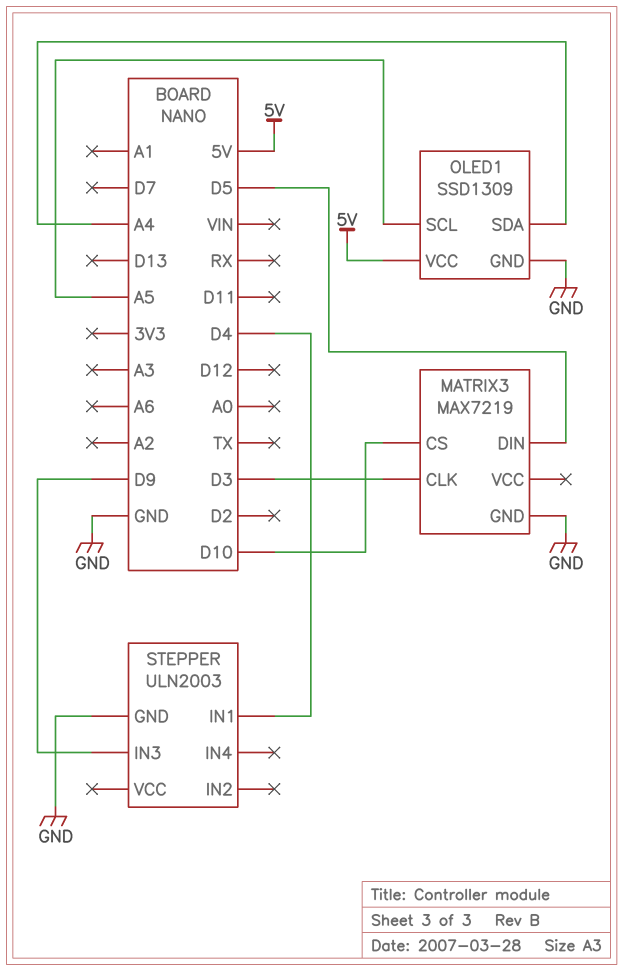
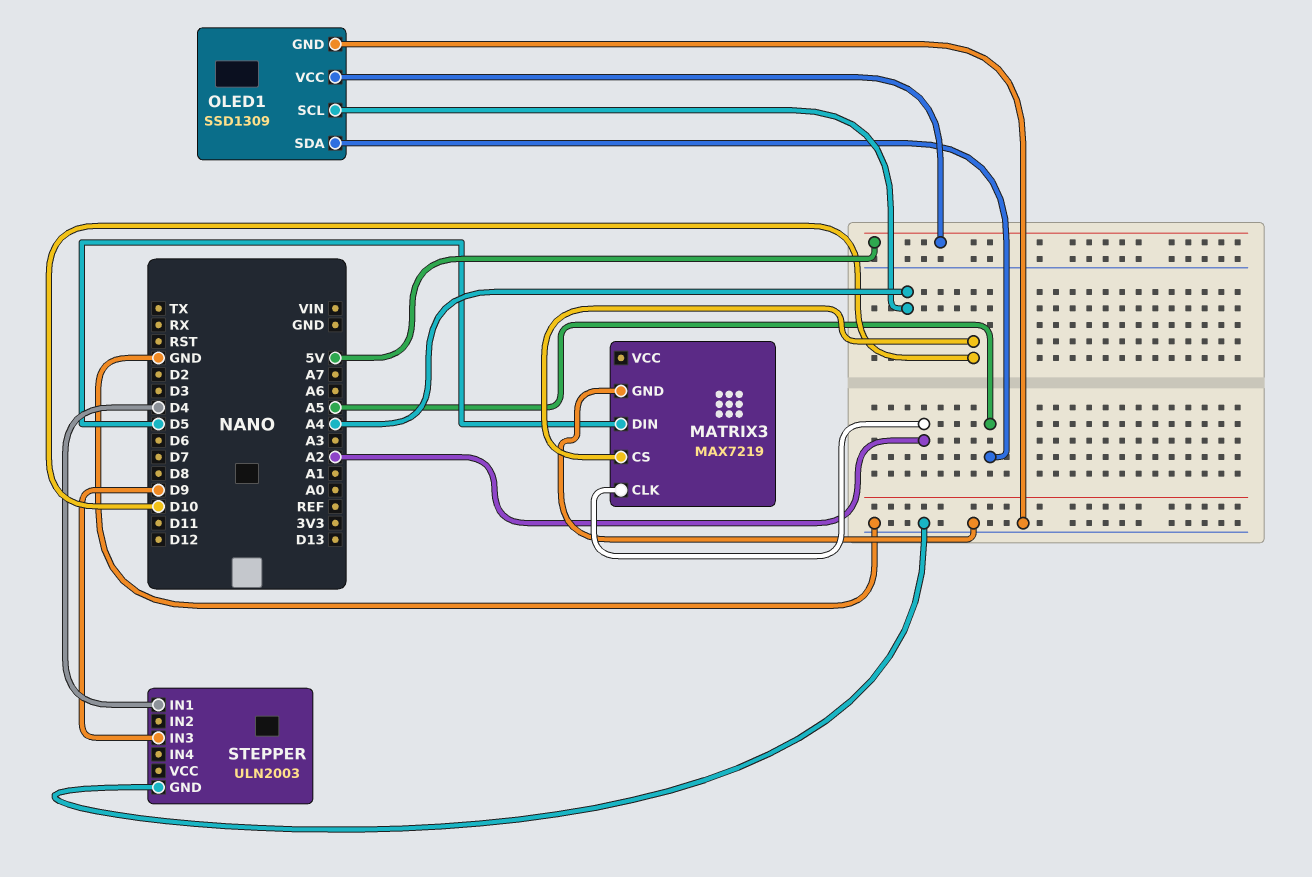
MATRIX3 pin CLK: D3 -> A2
OLED1 pin SCL: A5 -> A4
OLED1 pin SDA: A4 -> A5

